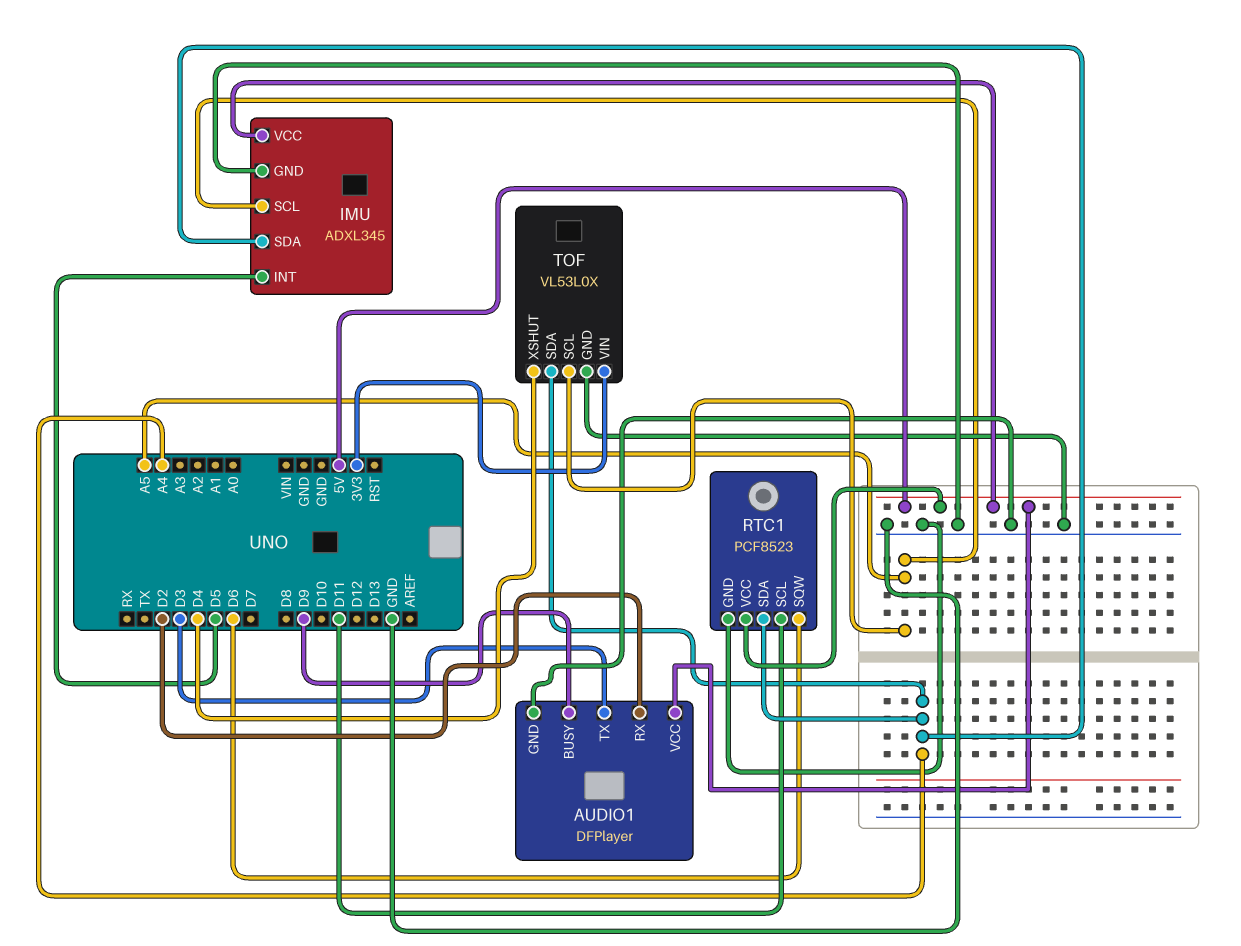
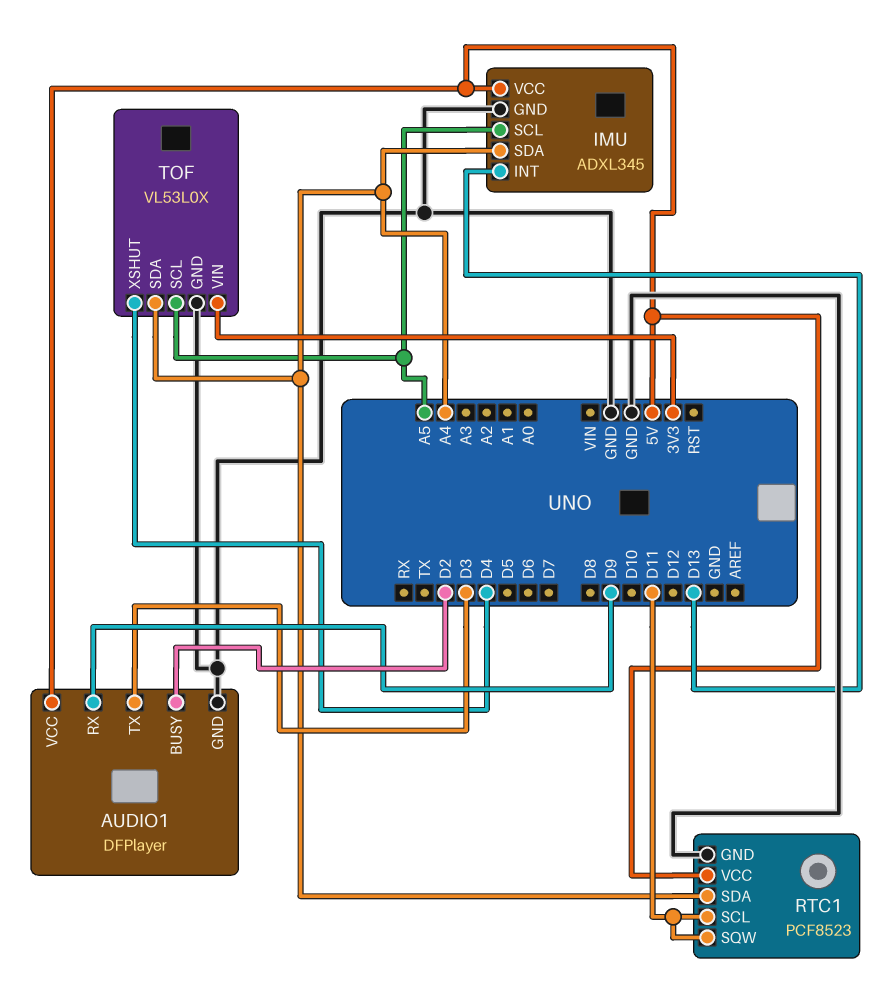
AUDIO1 pin BUSY: D9 -> D2
AUDIO1 pin RX: D2 -> D9
IMU pin INT: D5 -> D13
RTC1 pin SQW: D6 -> D11

